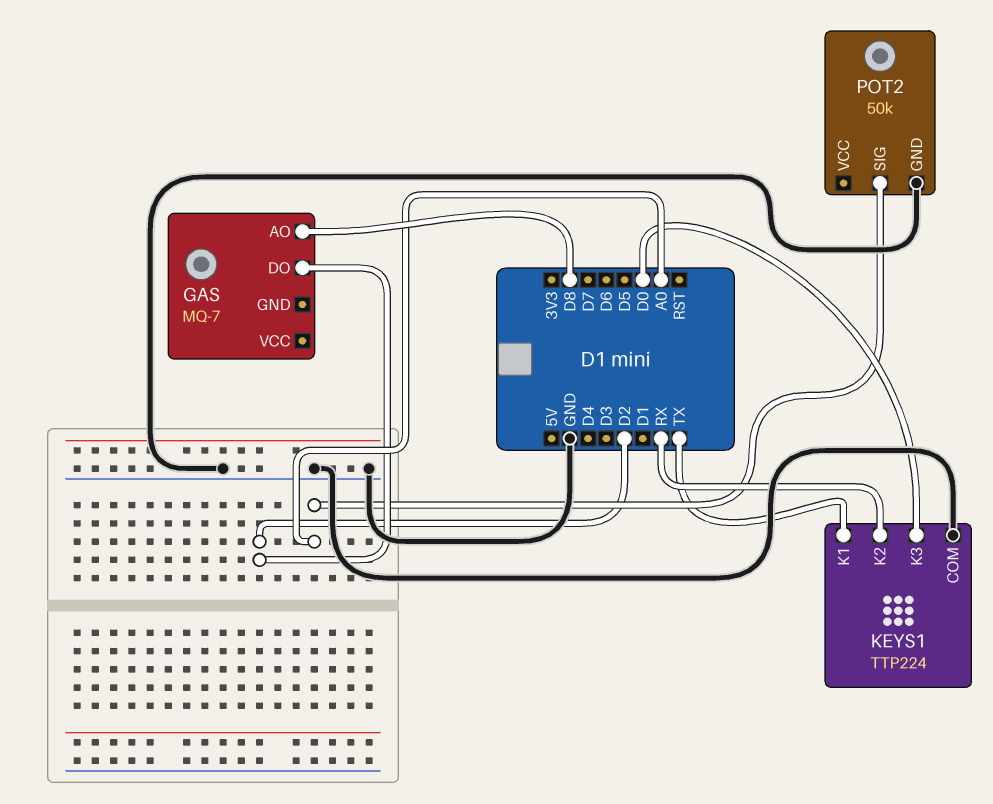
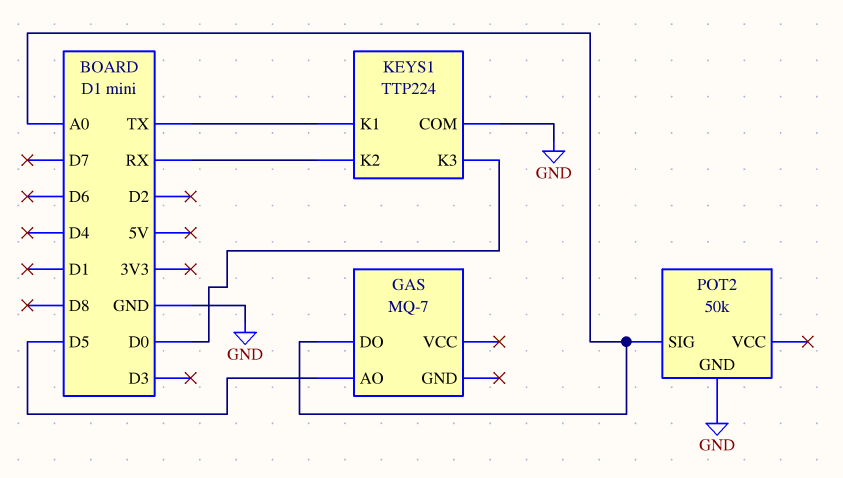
GAS pin AO: D8 -> D5
GAS pin DO: D2 -> A0

